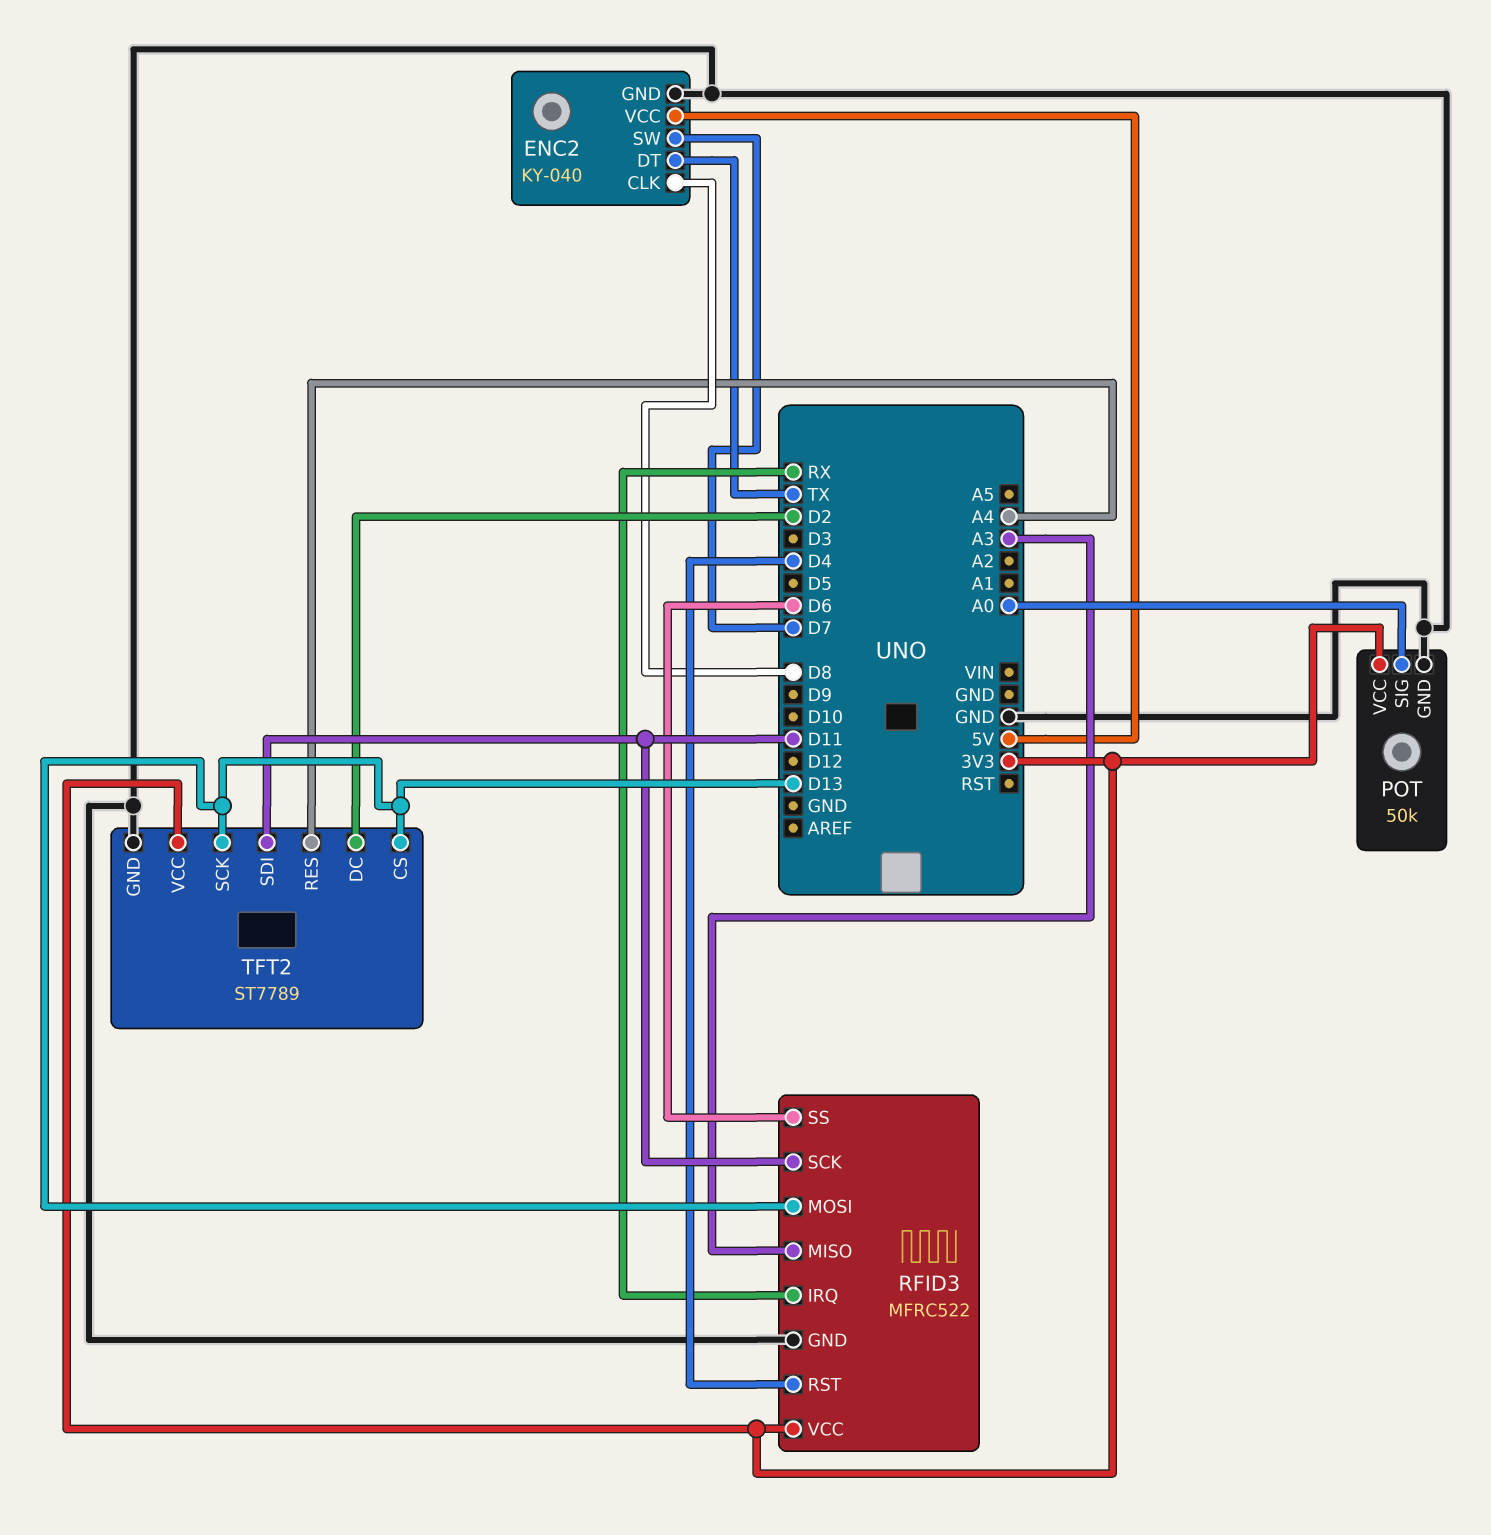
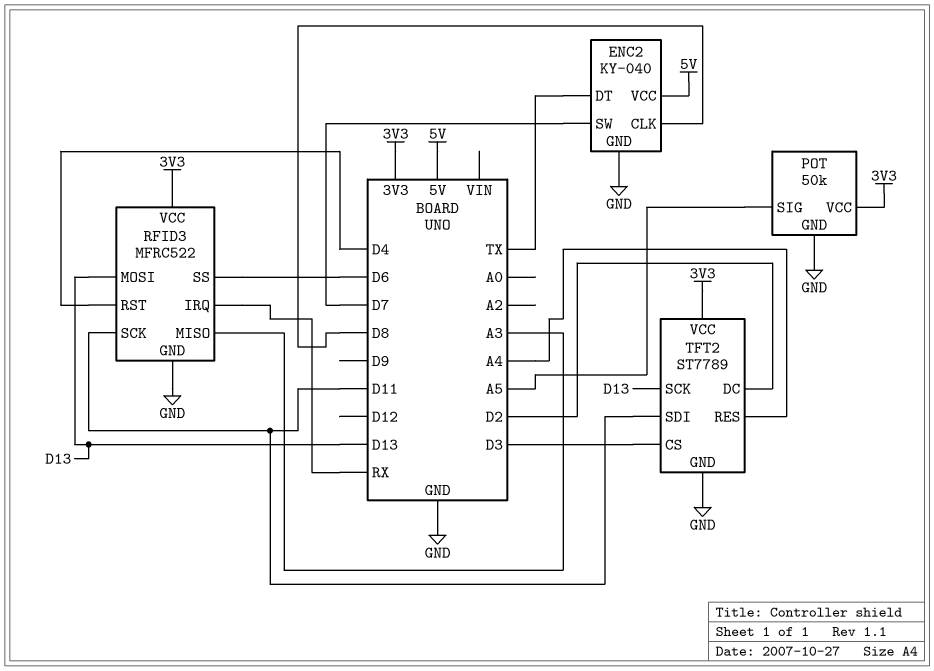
POT pin SIG: A0 -> A5
TFT2 pin CS: D13 -> D3

